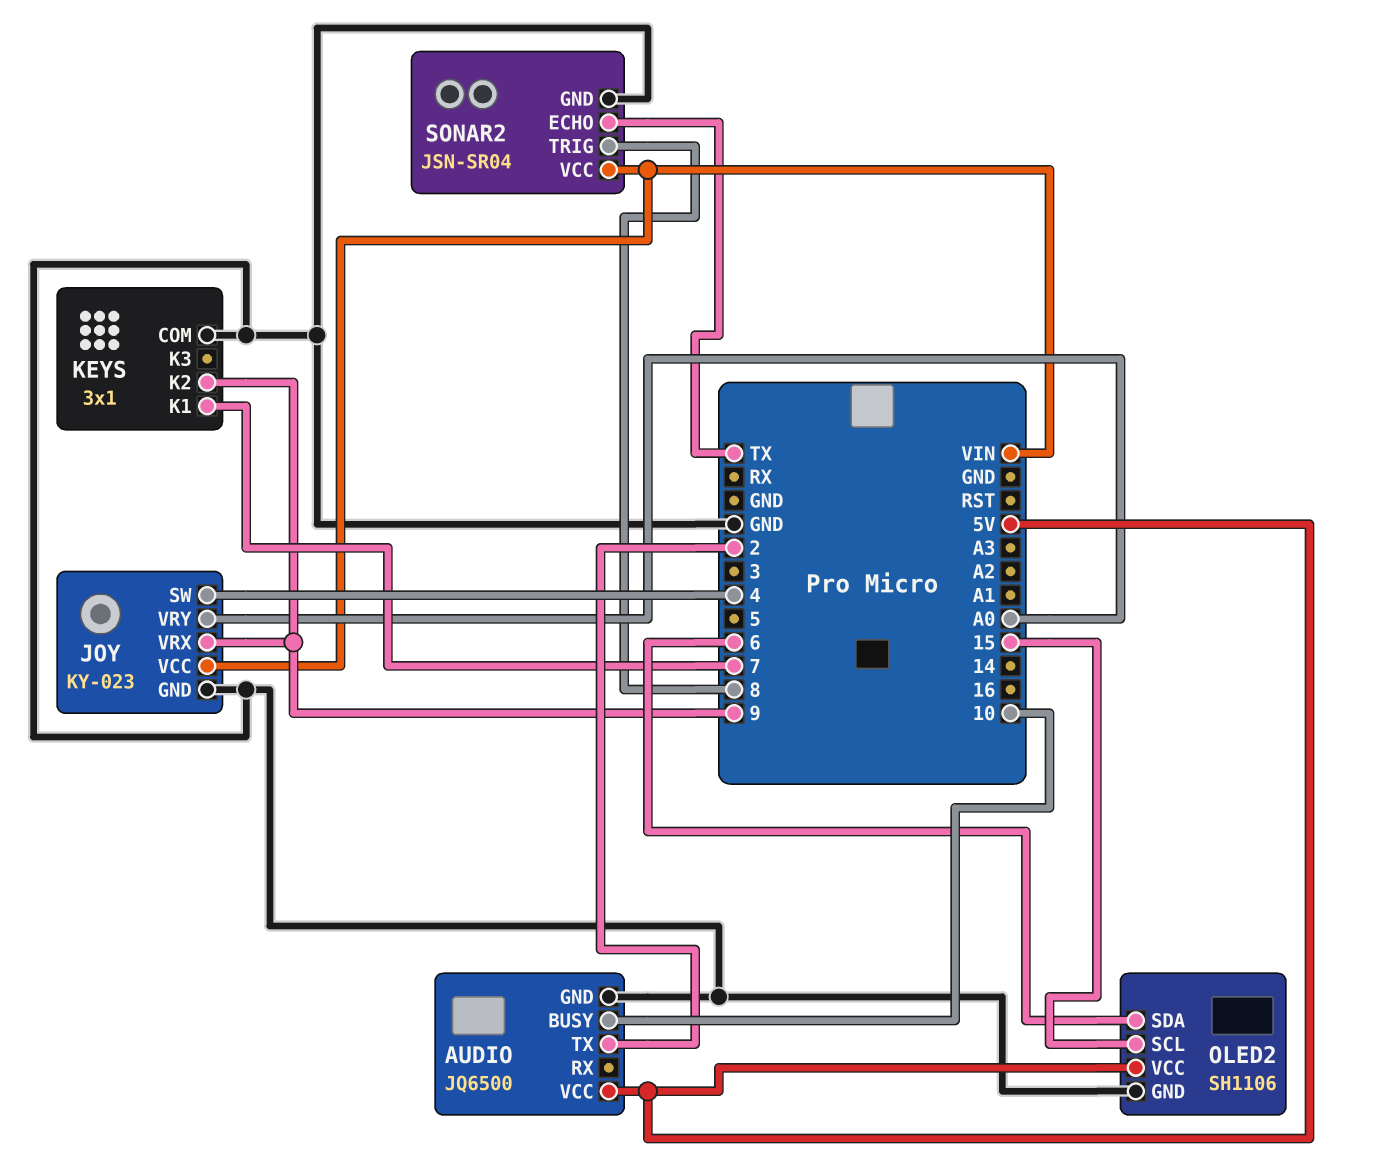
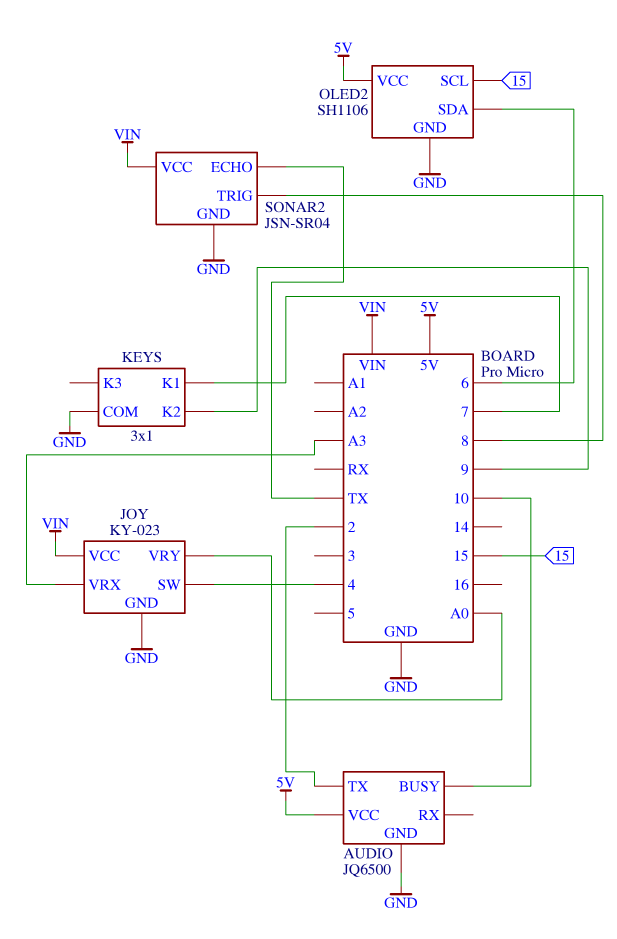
JOY pin VRX: 9 -> A3

